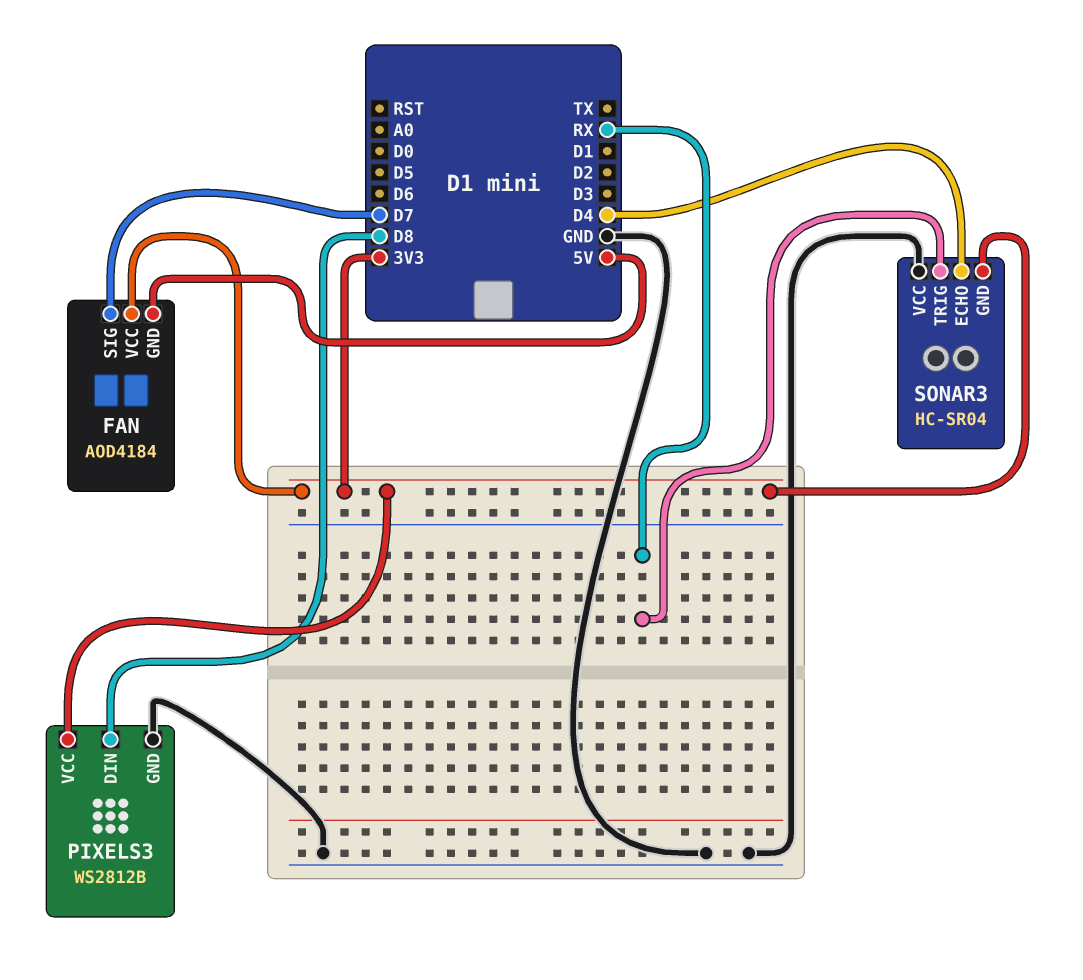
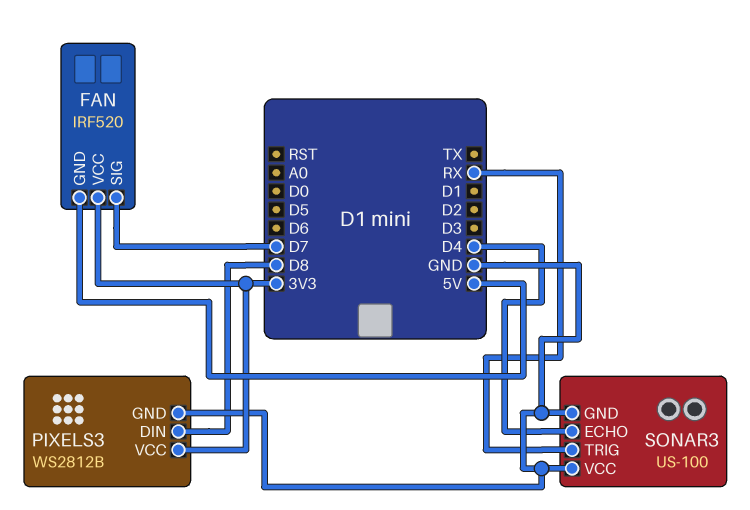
FAN: AOD4184 -> IRF520
SONAR3: HC-SR04 -> US-100
SONAR3 pin GND: 3V3 -> GND

